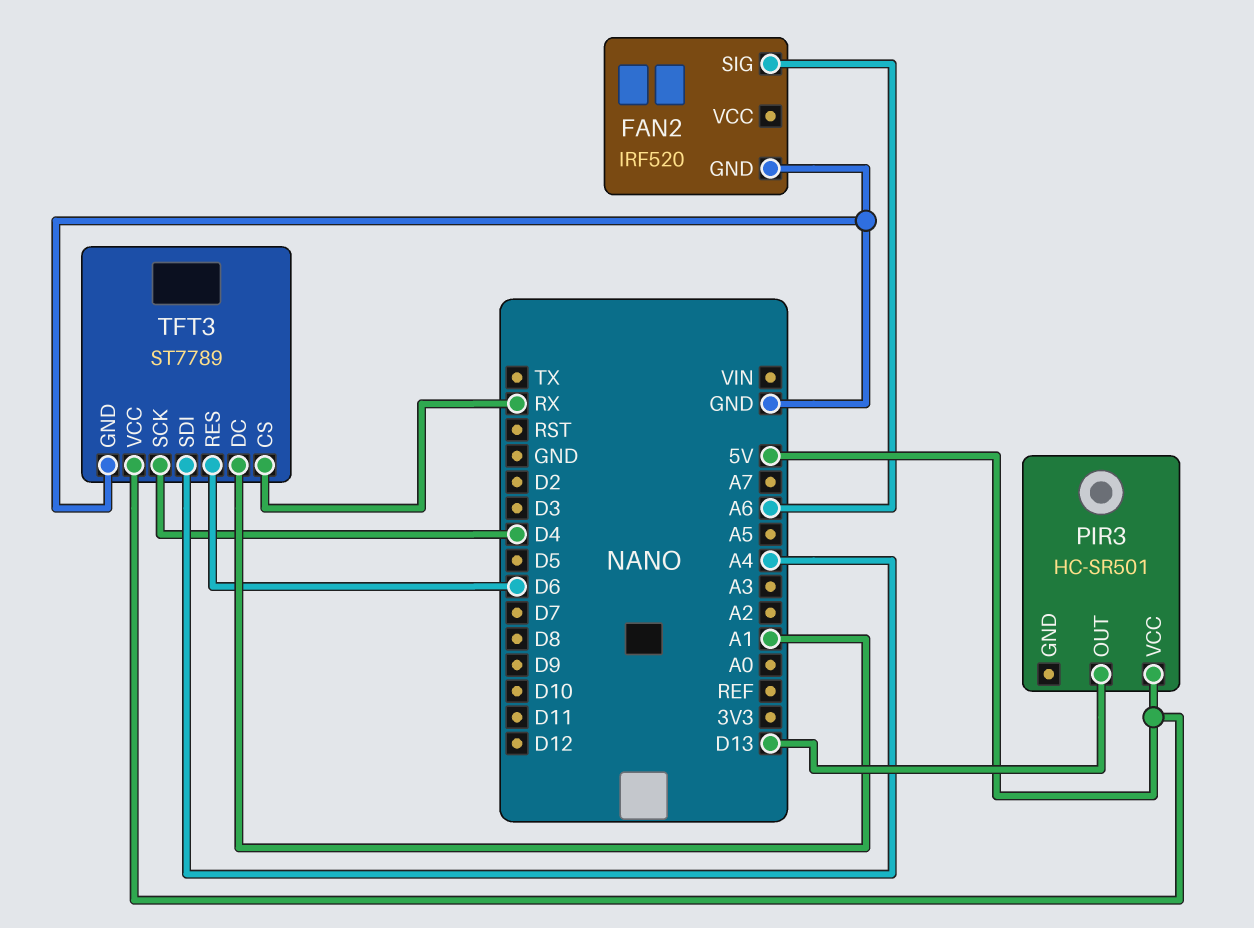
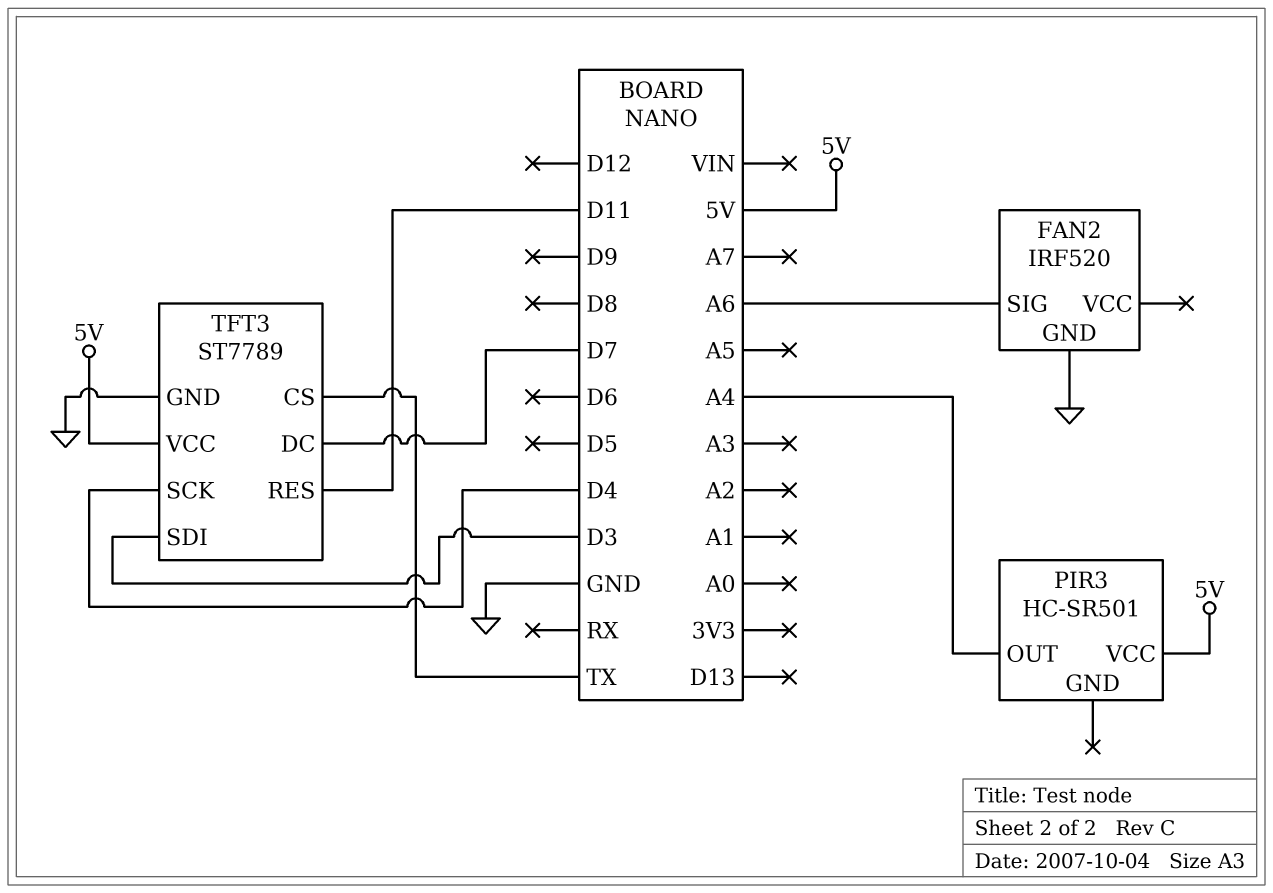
PIR3 pin OUT: D13 -> A4
TFT3 pin CS: RX -> TX
TFT3 pin DC: A1 -> D7
TFT3 pin RES: D6 -> D11
TFT3 pin SDI: A4 -> D3

